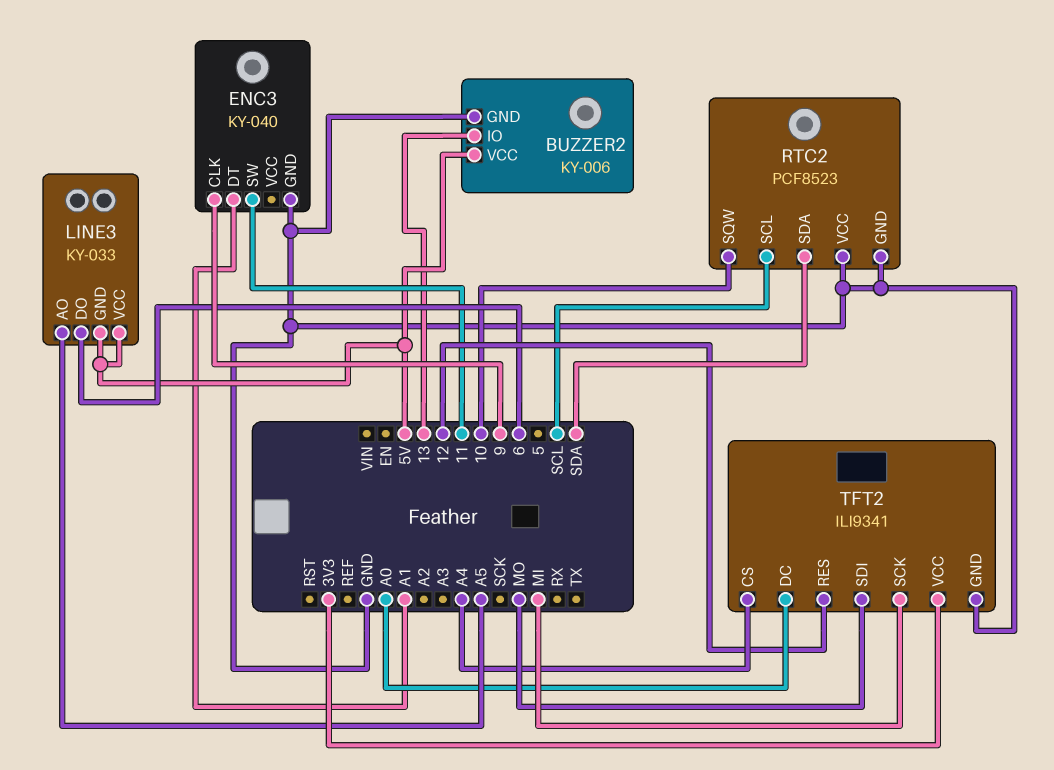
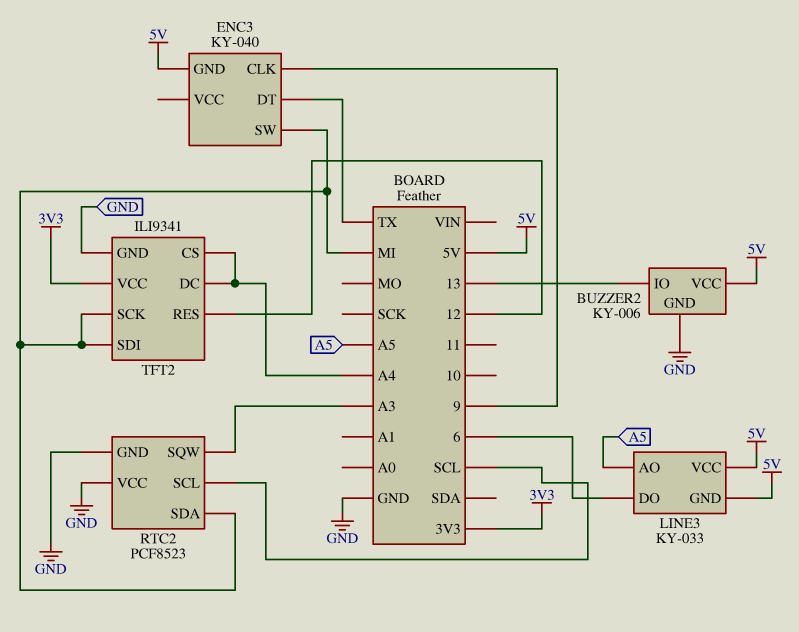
ENC3 pin DT: A1 -> TX
ENC3 pin GND: GND -> 5V
ENC3 pin SW: 11 -> MI
RTC2 pin SDA: SDA -> MI
RTC2 pin SQW: 10 -> A3
TFT2 pin DC: A0 -> A4
TFT2 pin SDI: MO -> MI

